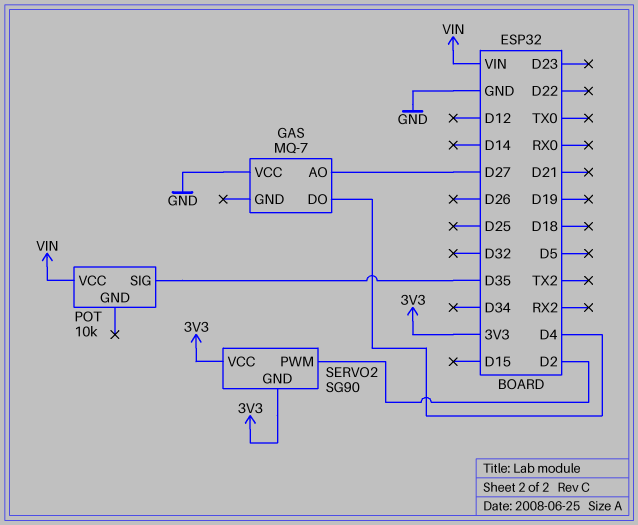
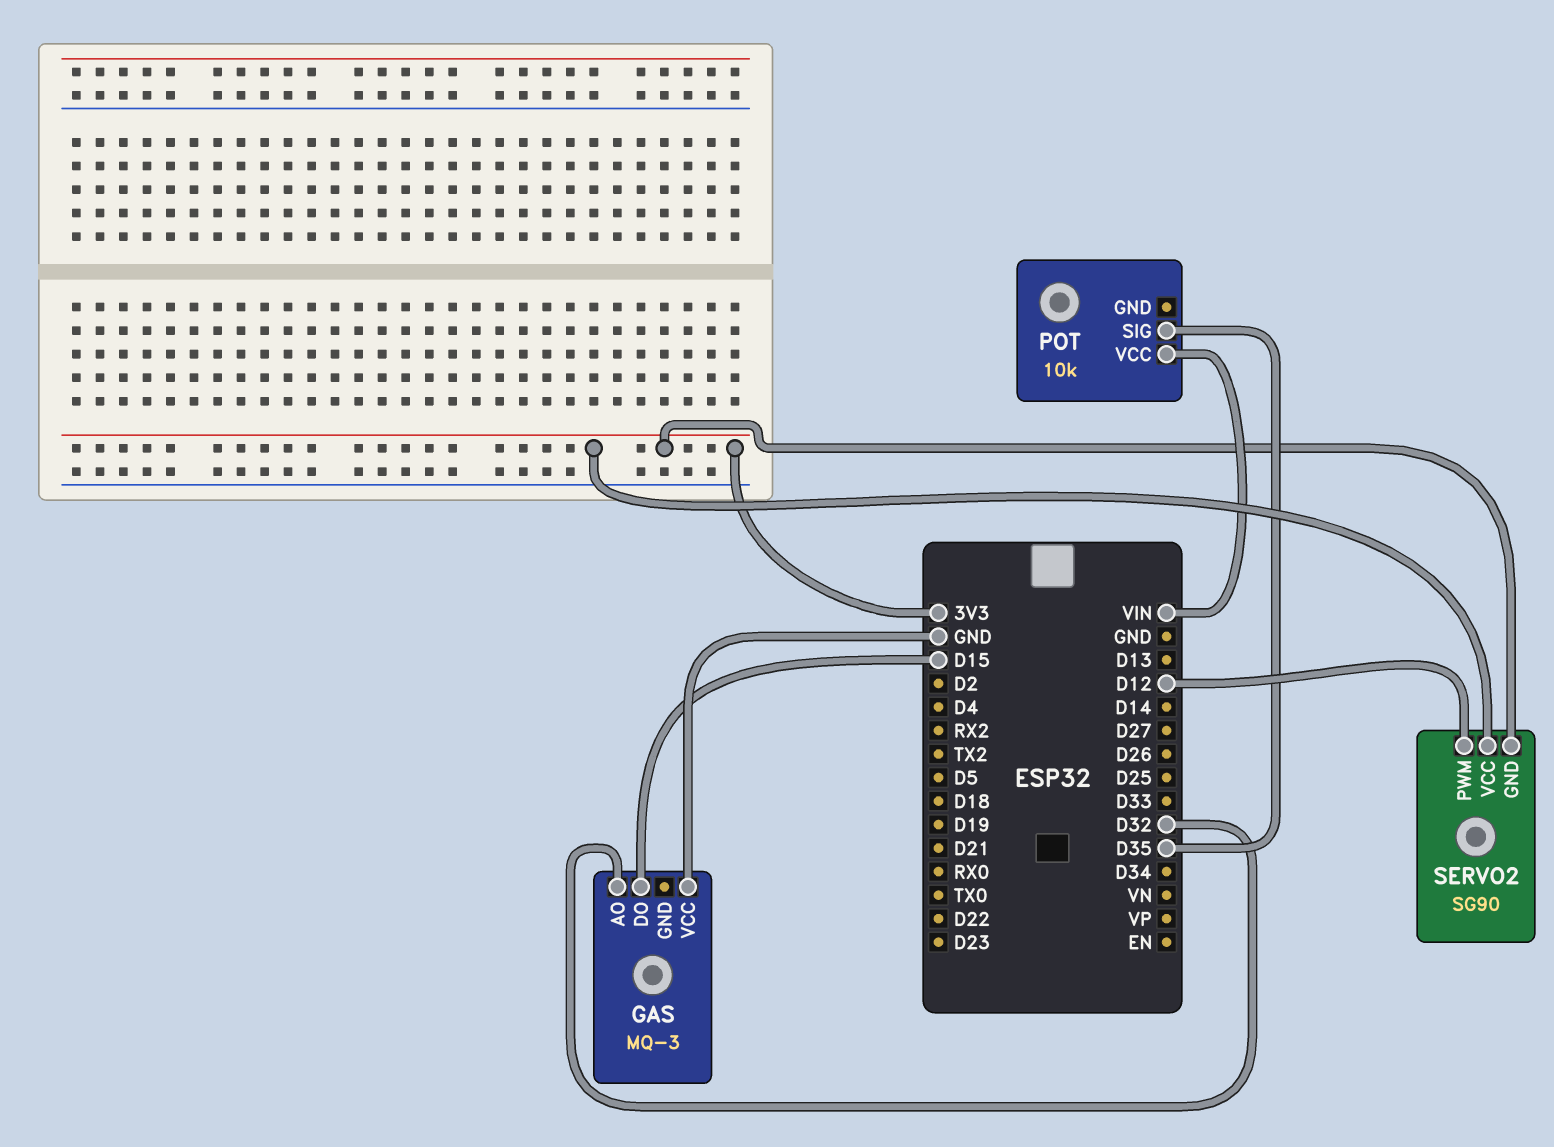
GAS: MQ-7 -> MQ-3
GAS pin AO: D27 -> D32
GAS pin DO: D4 -> D15
SERVO2 pin PWM: D2 -> D12

